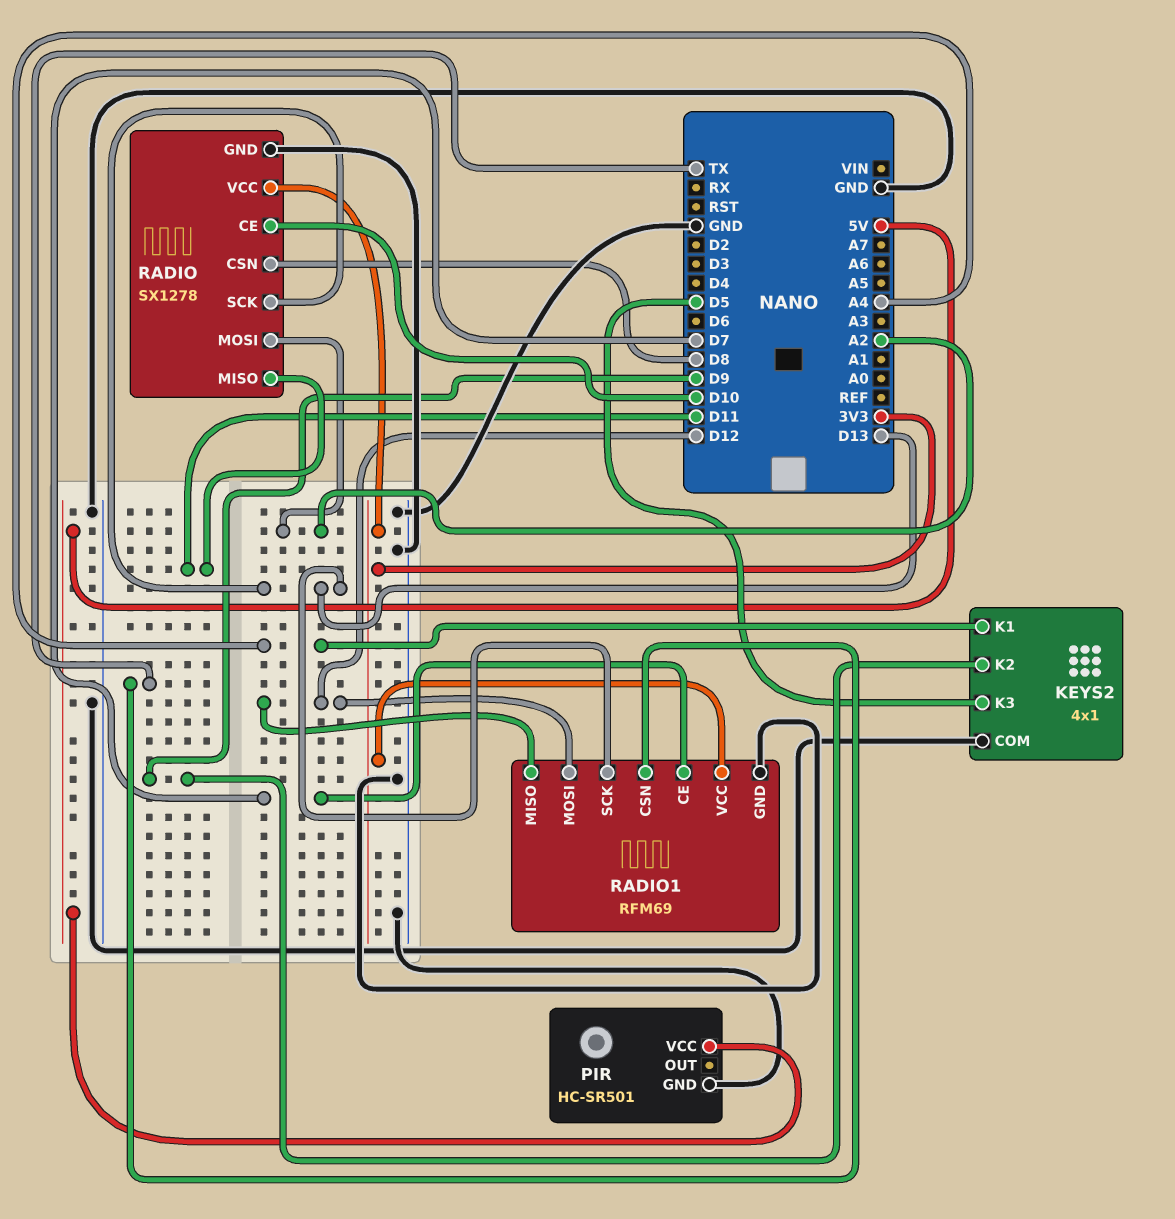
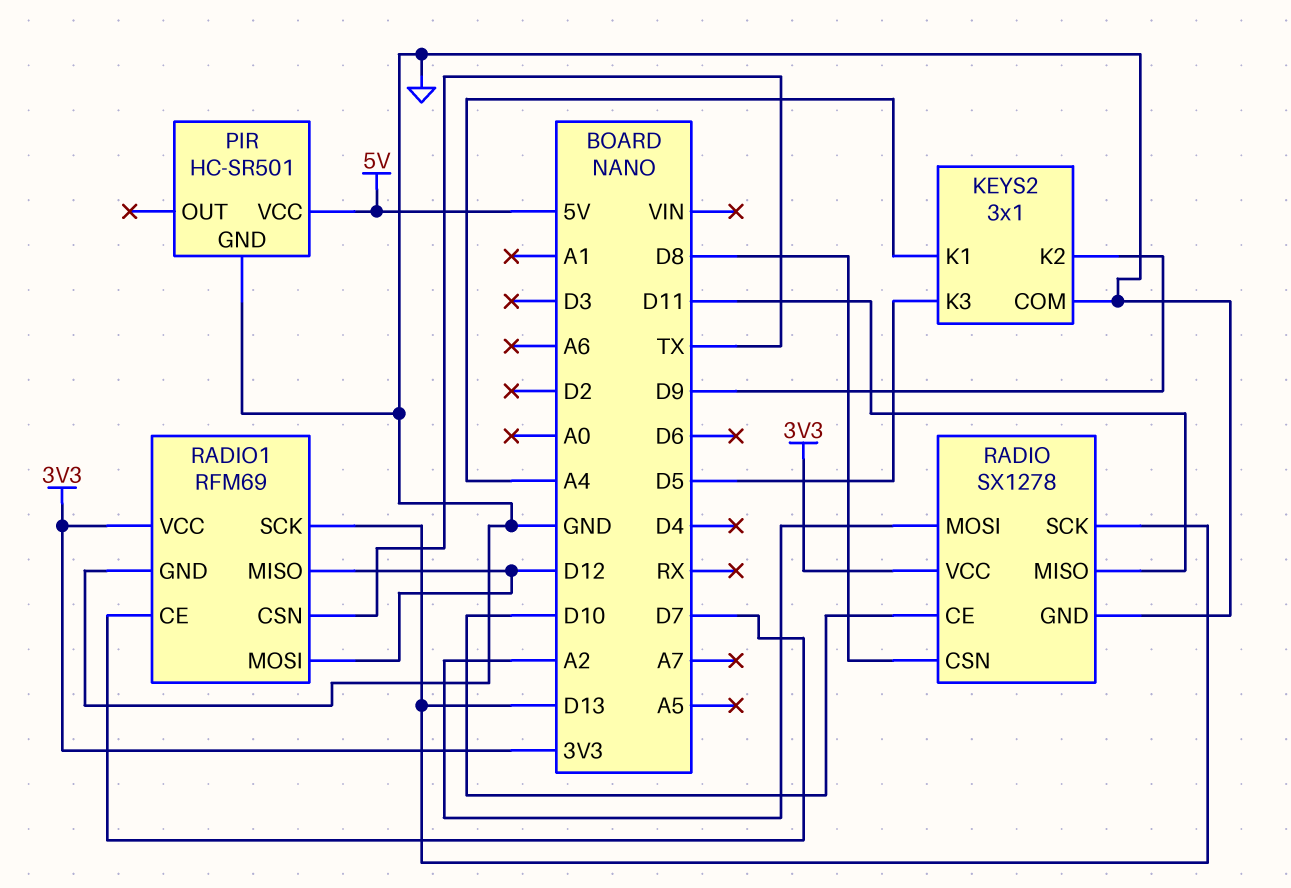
KEYS2: 4x1 -> 3x1

